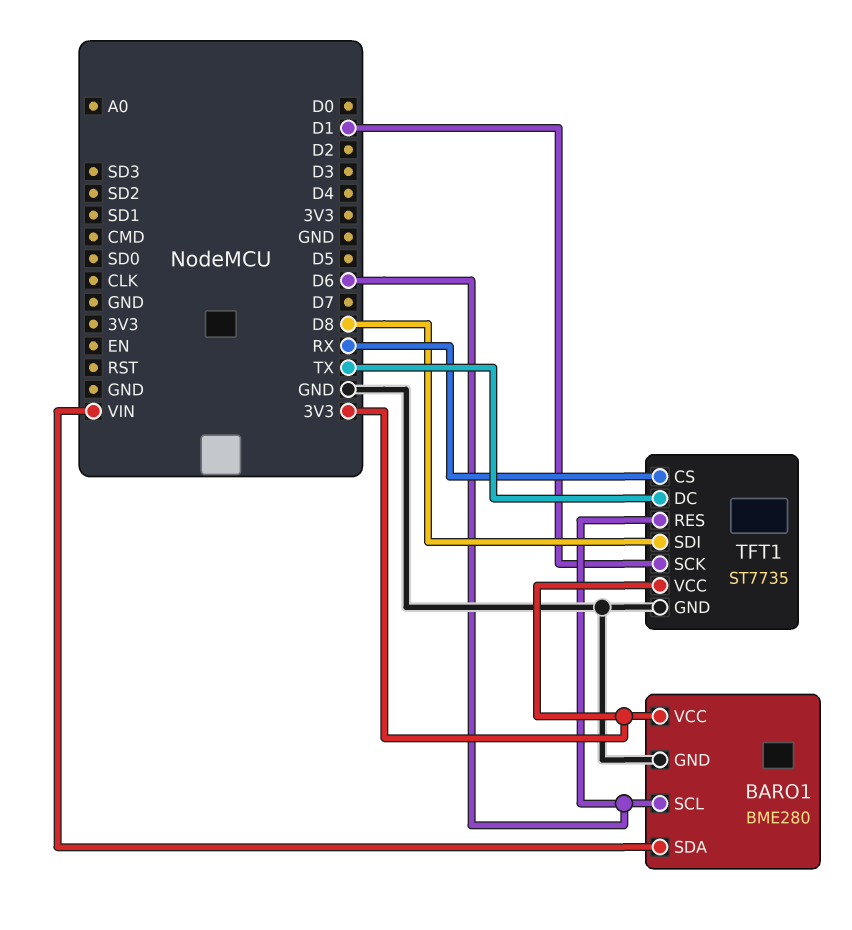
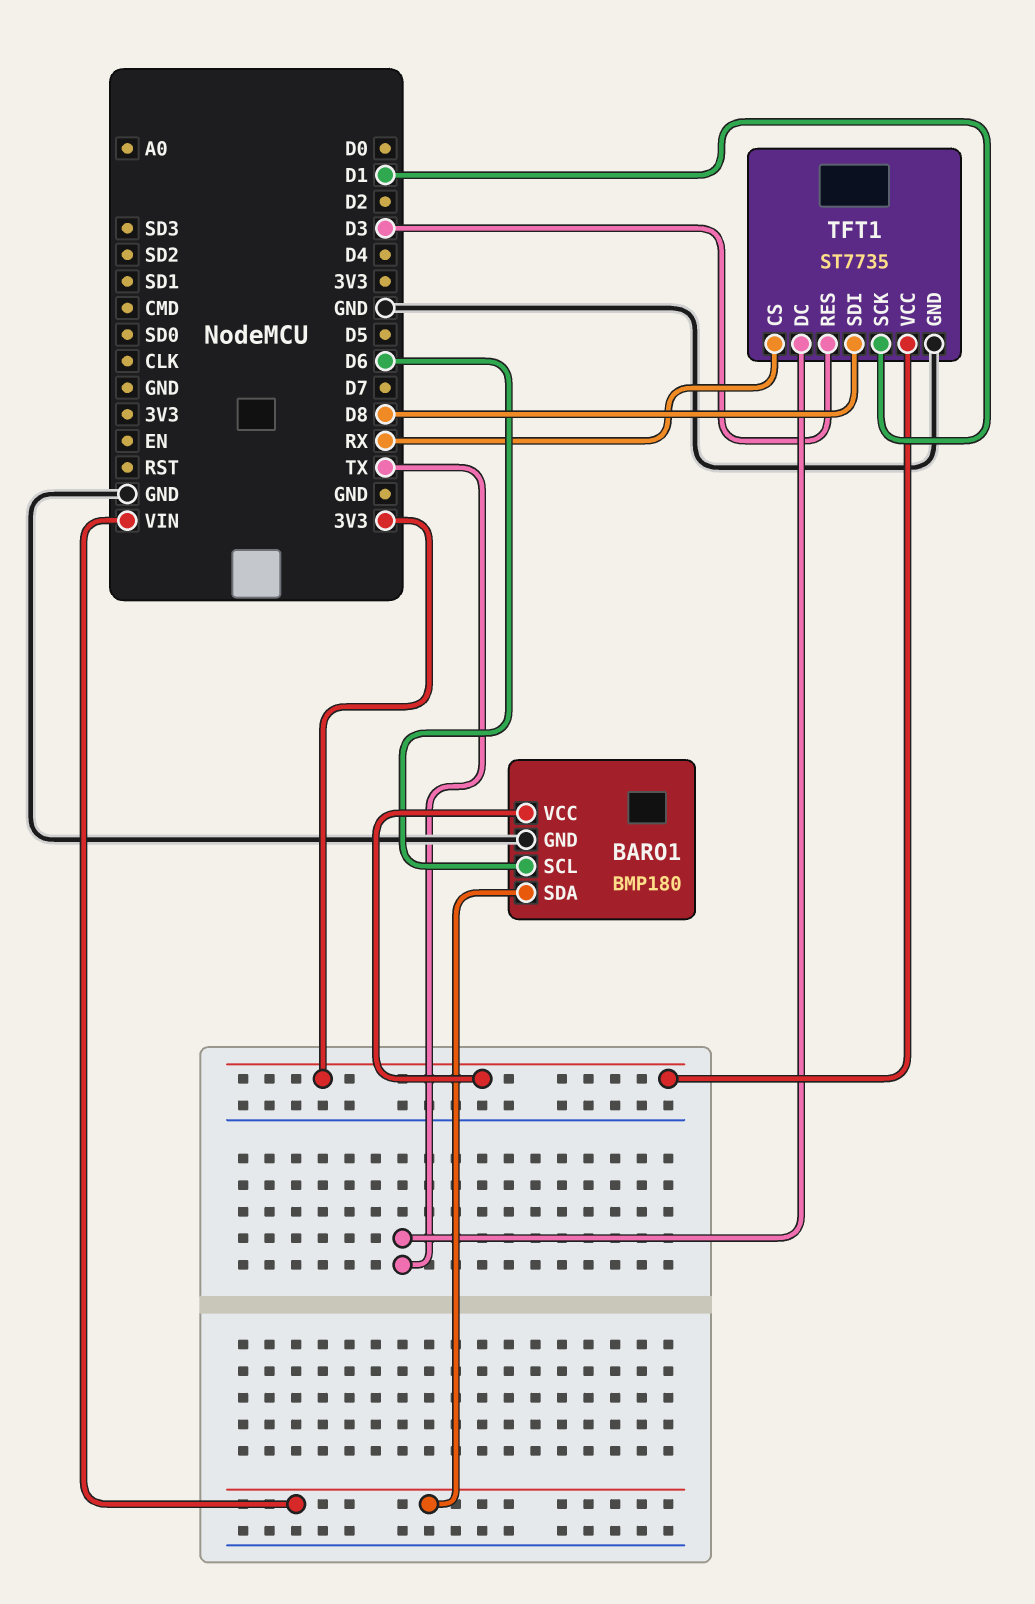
BARO1: BME280 -> BMP180
TFT1 pin RES: D6 -> D3

